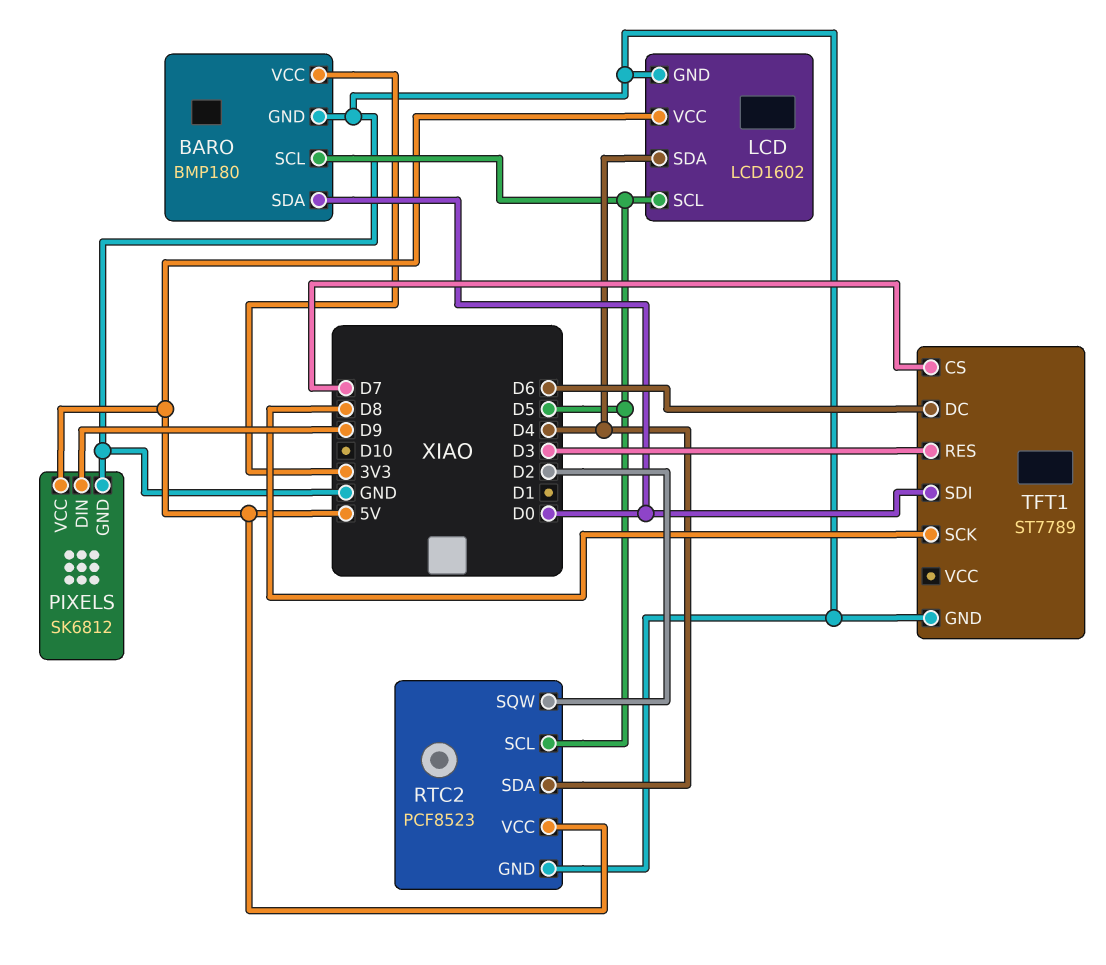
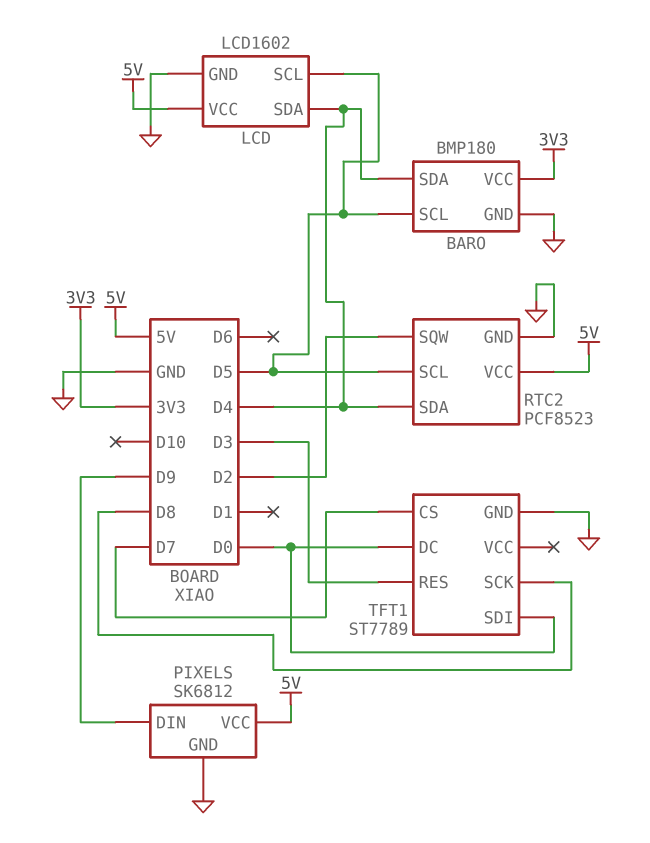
BARO pin SDA: D0 -> D4
TFT1 pin DC: D6 -> D0

